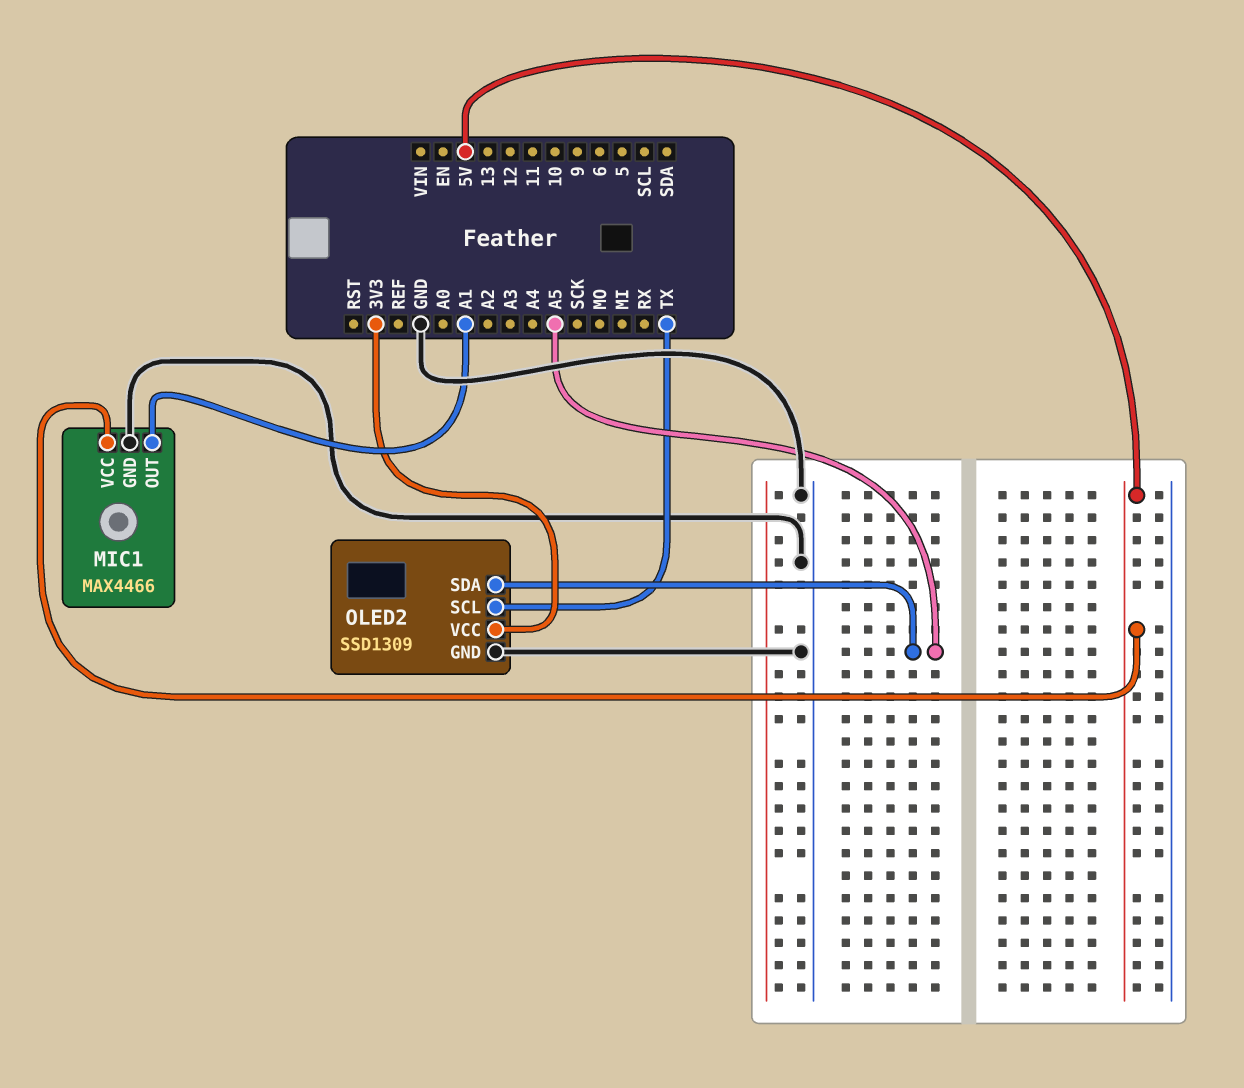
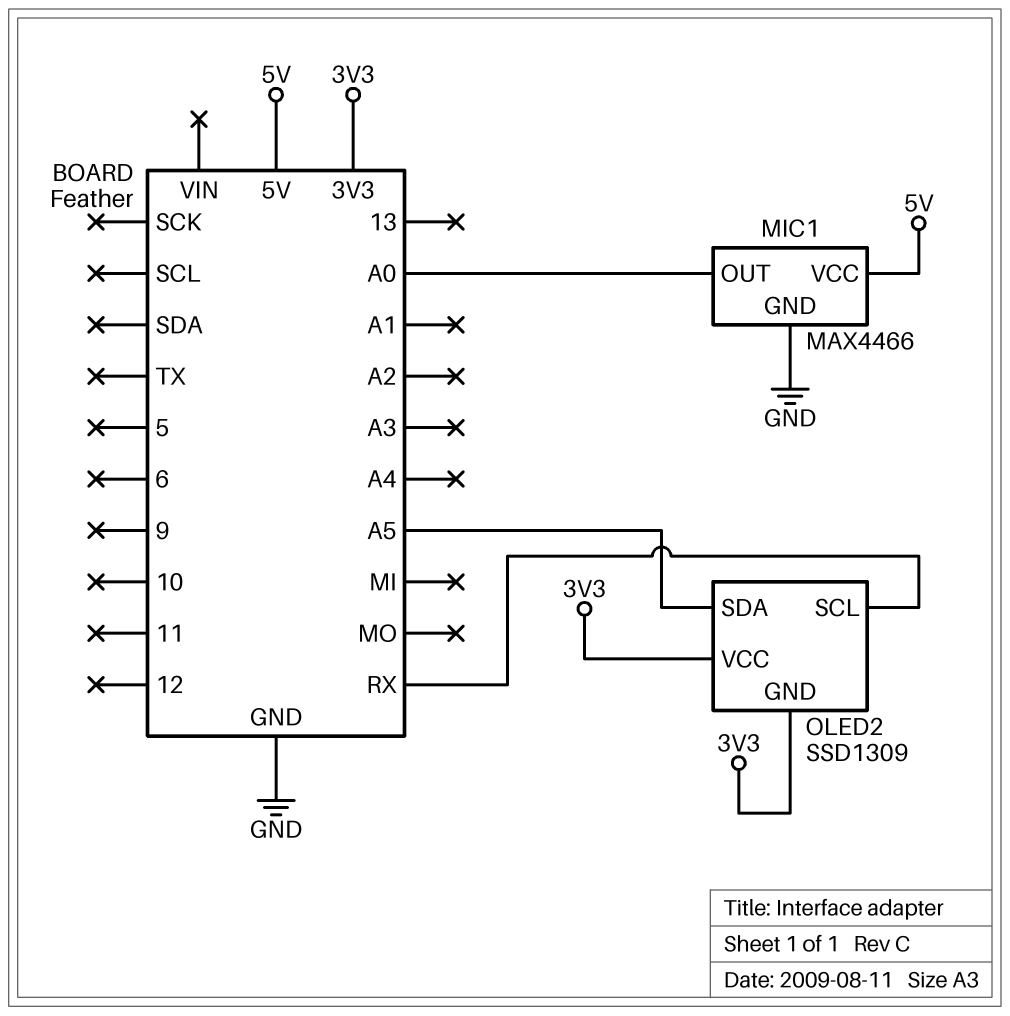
MIC1 pin OUT: A1 -> A0
OLED2 pin GND: GND -> 3V3
OLED2 pin SCL: TX -> RX

